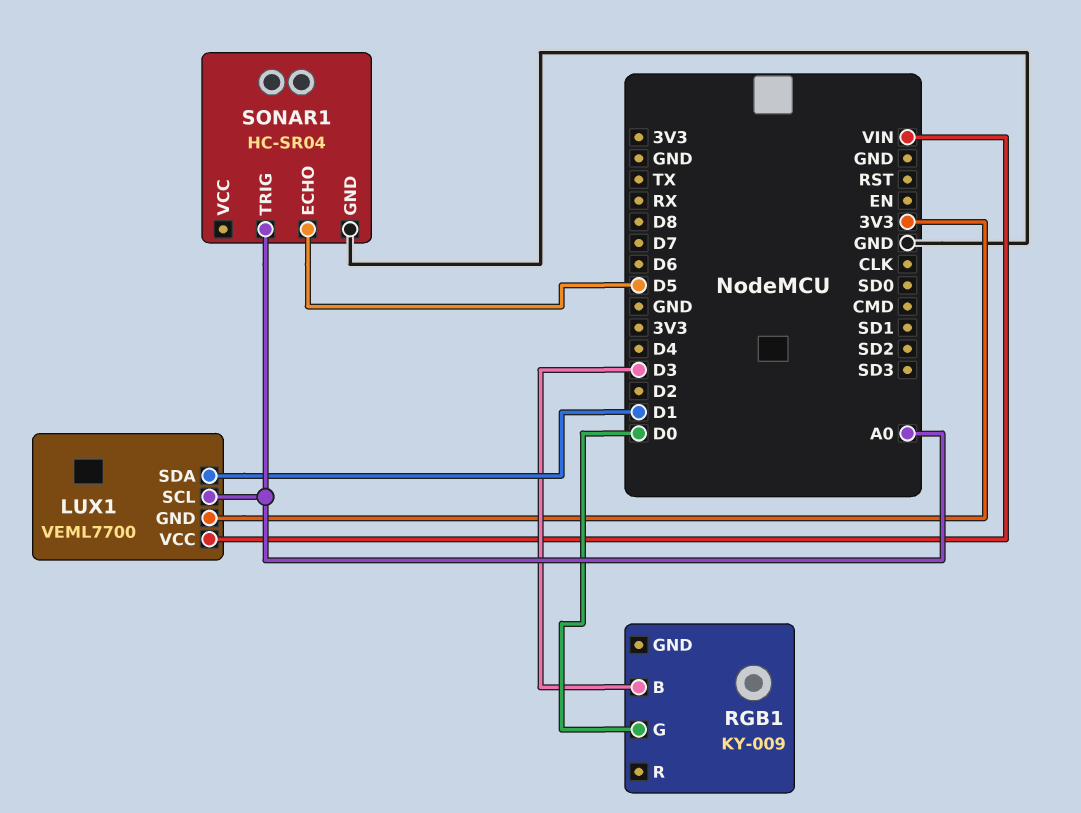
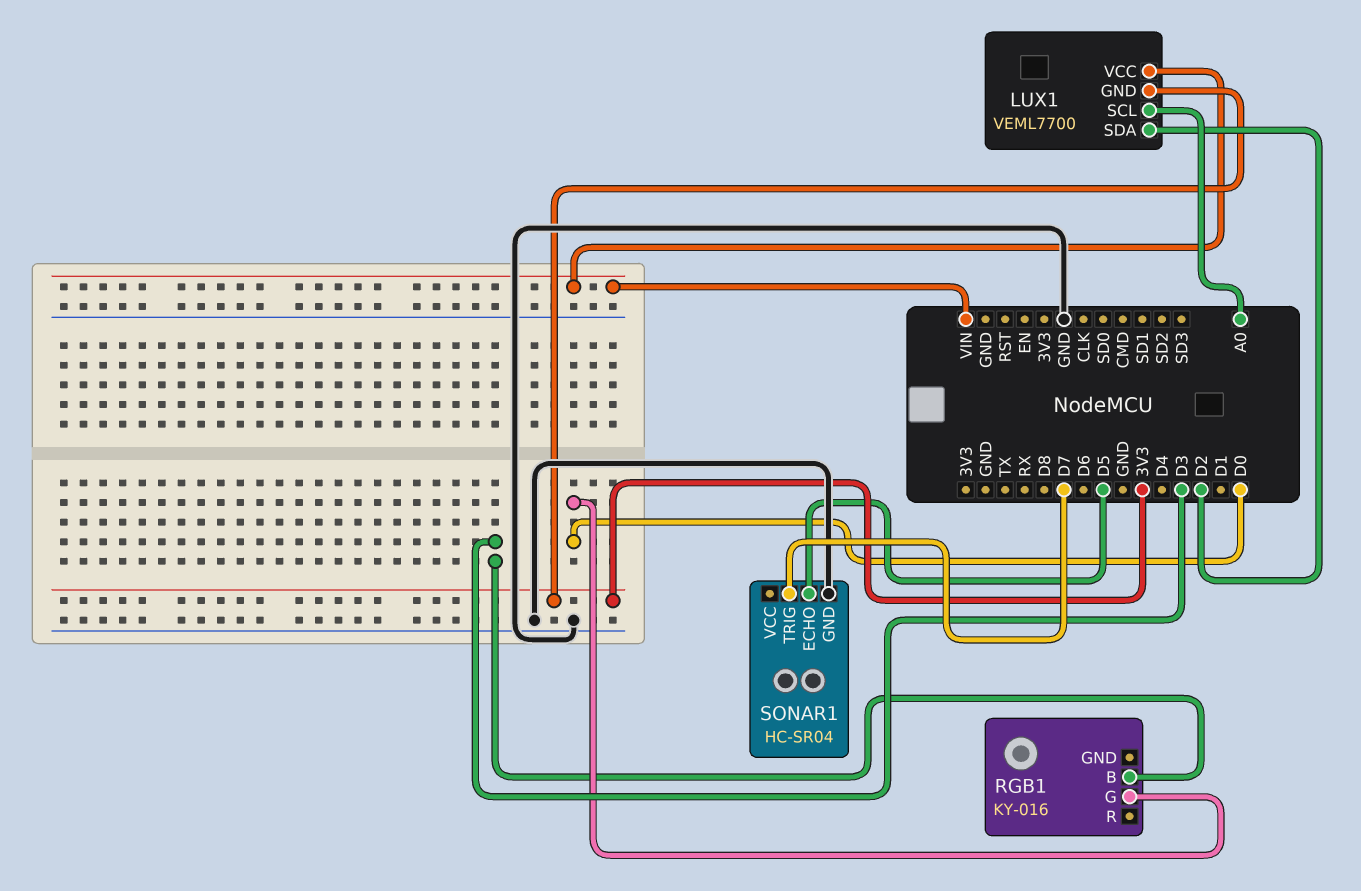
LUX1 pin SDA: D1 -> D2
RGB1: KY-009 -> KY-016
SONAR1 pin TRIG: A0 -> D7

